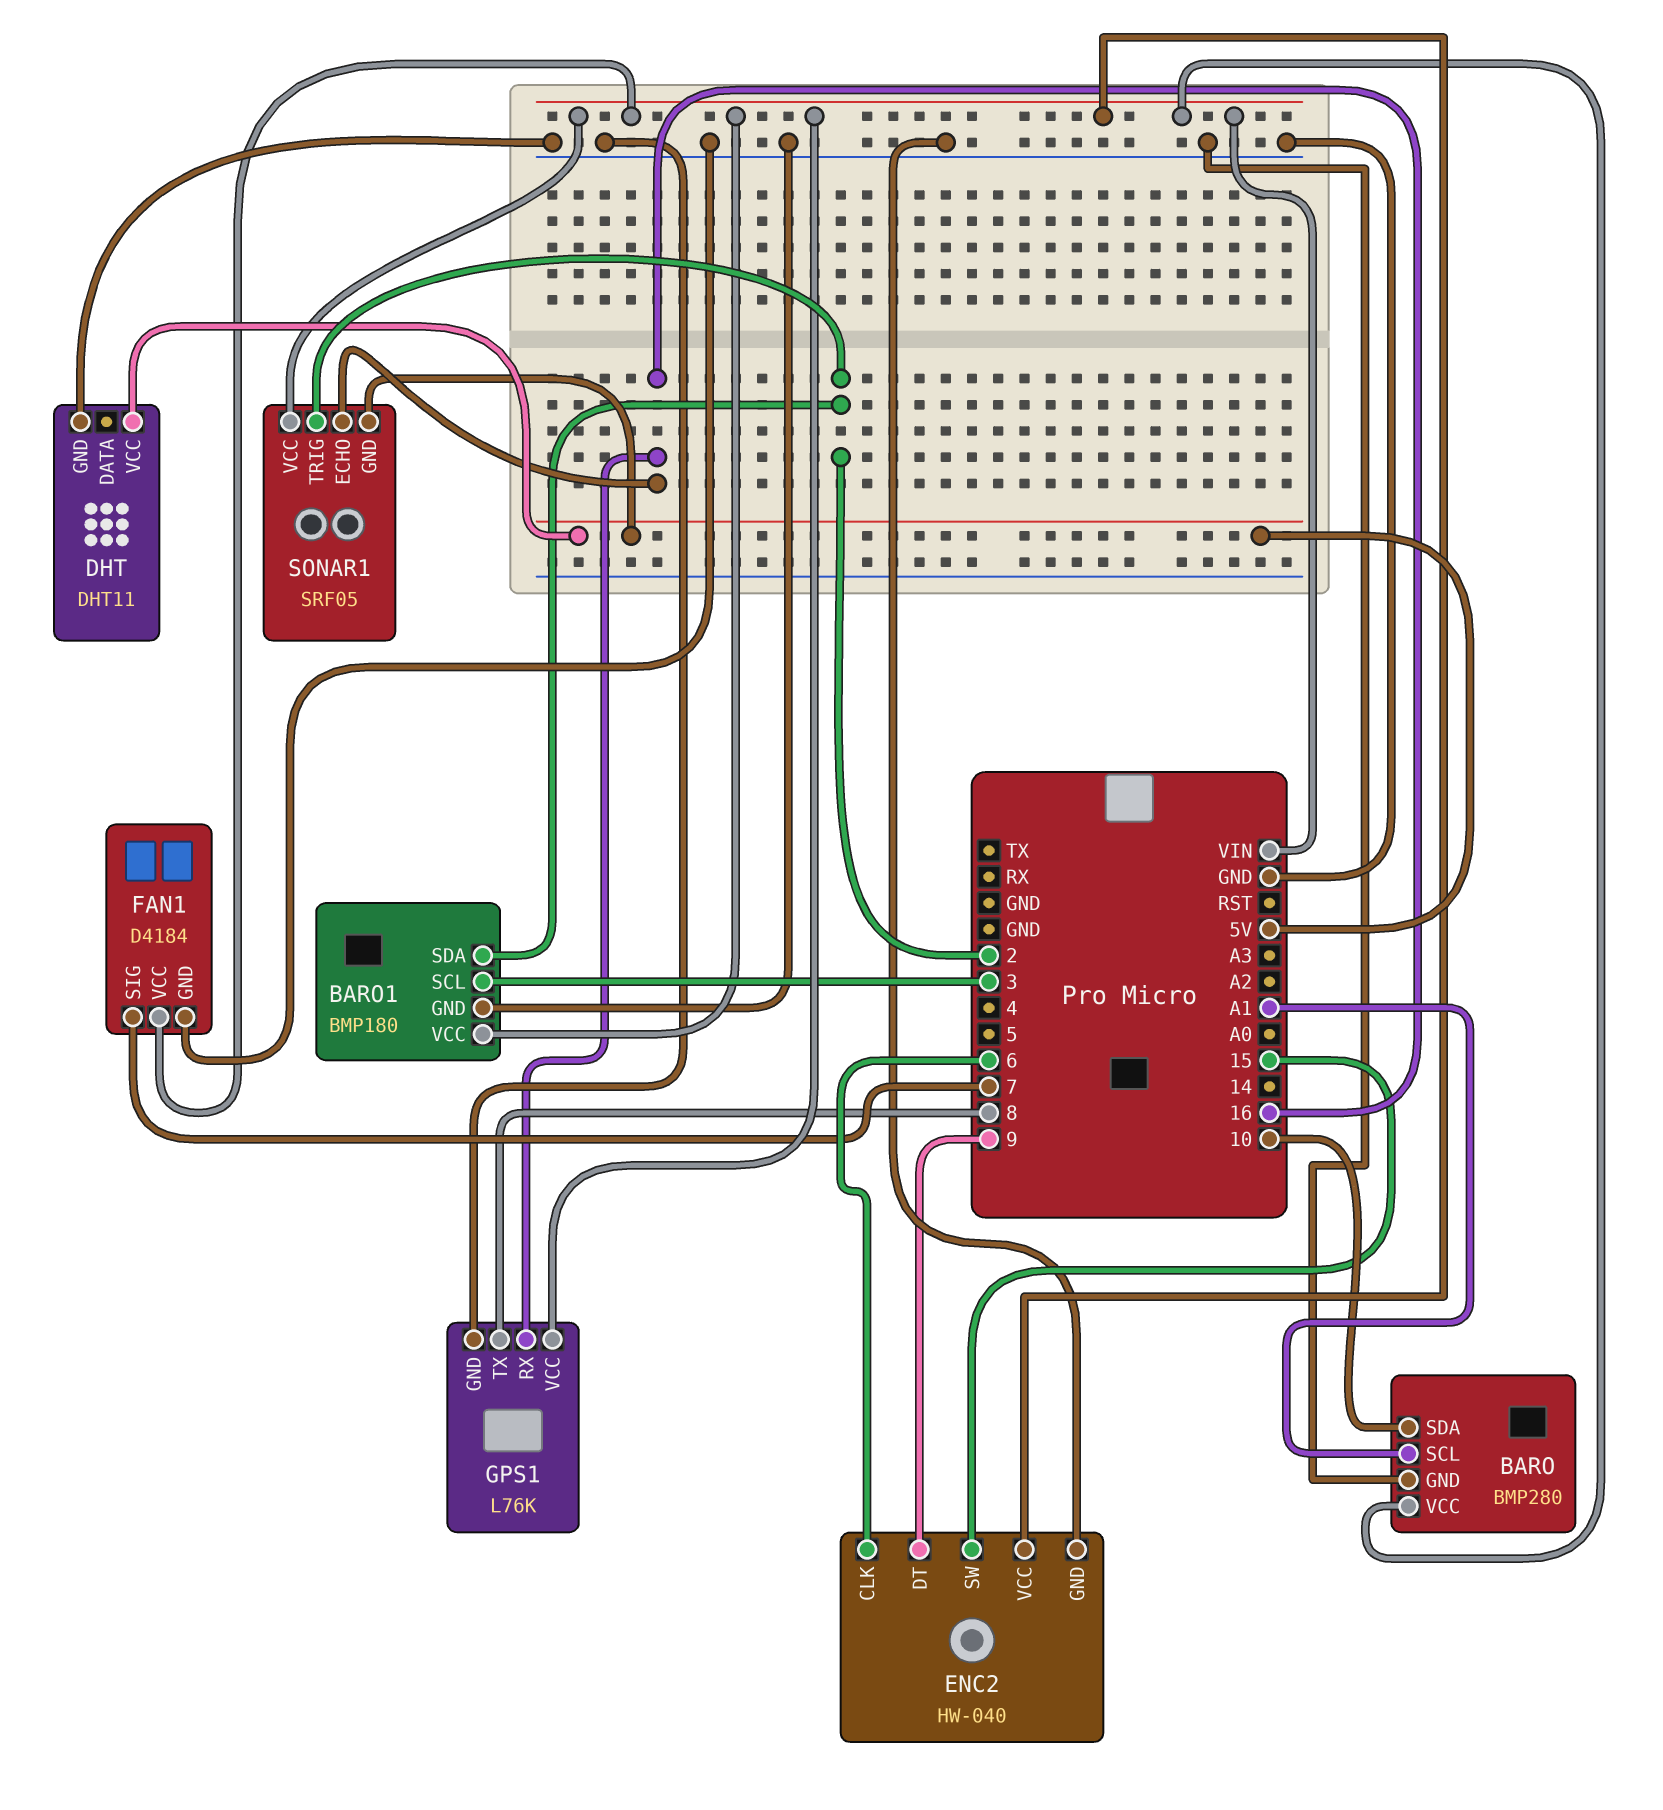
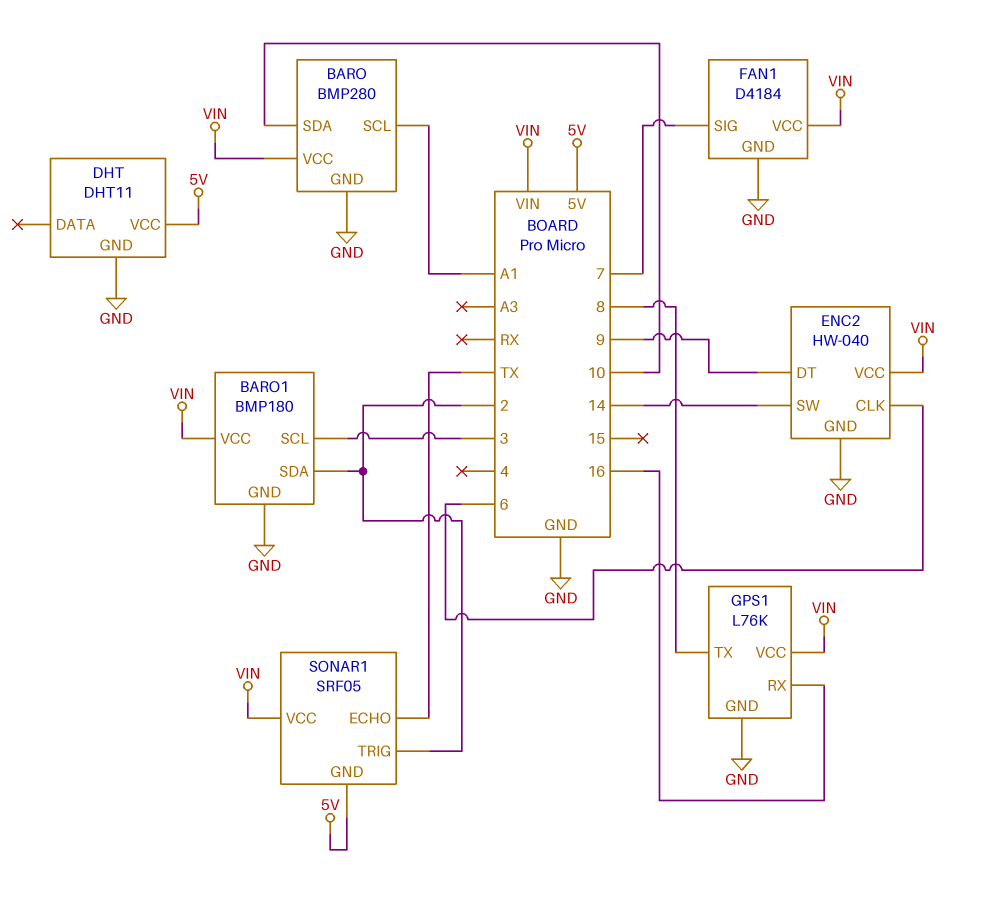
ENC2 pin SW: 15 -> 14
SONAR1 pin ECHO: 16 -> TX

